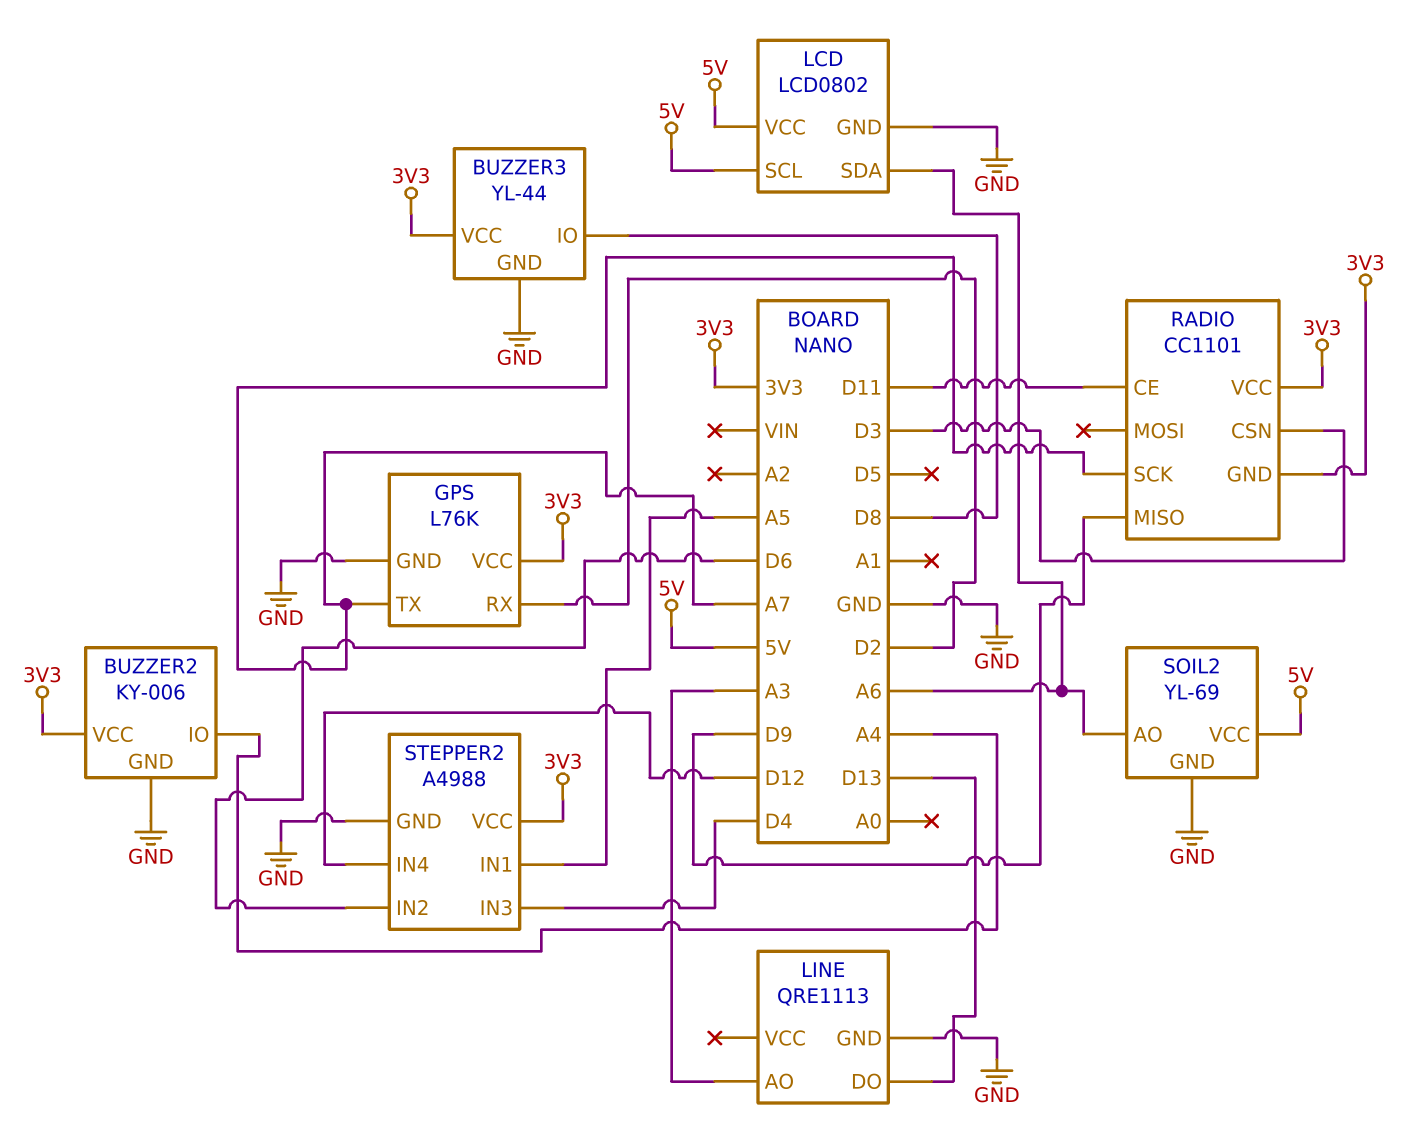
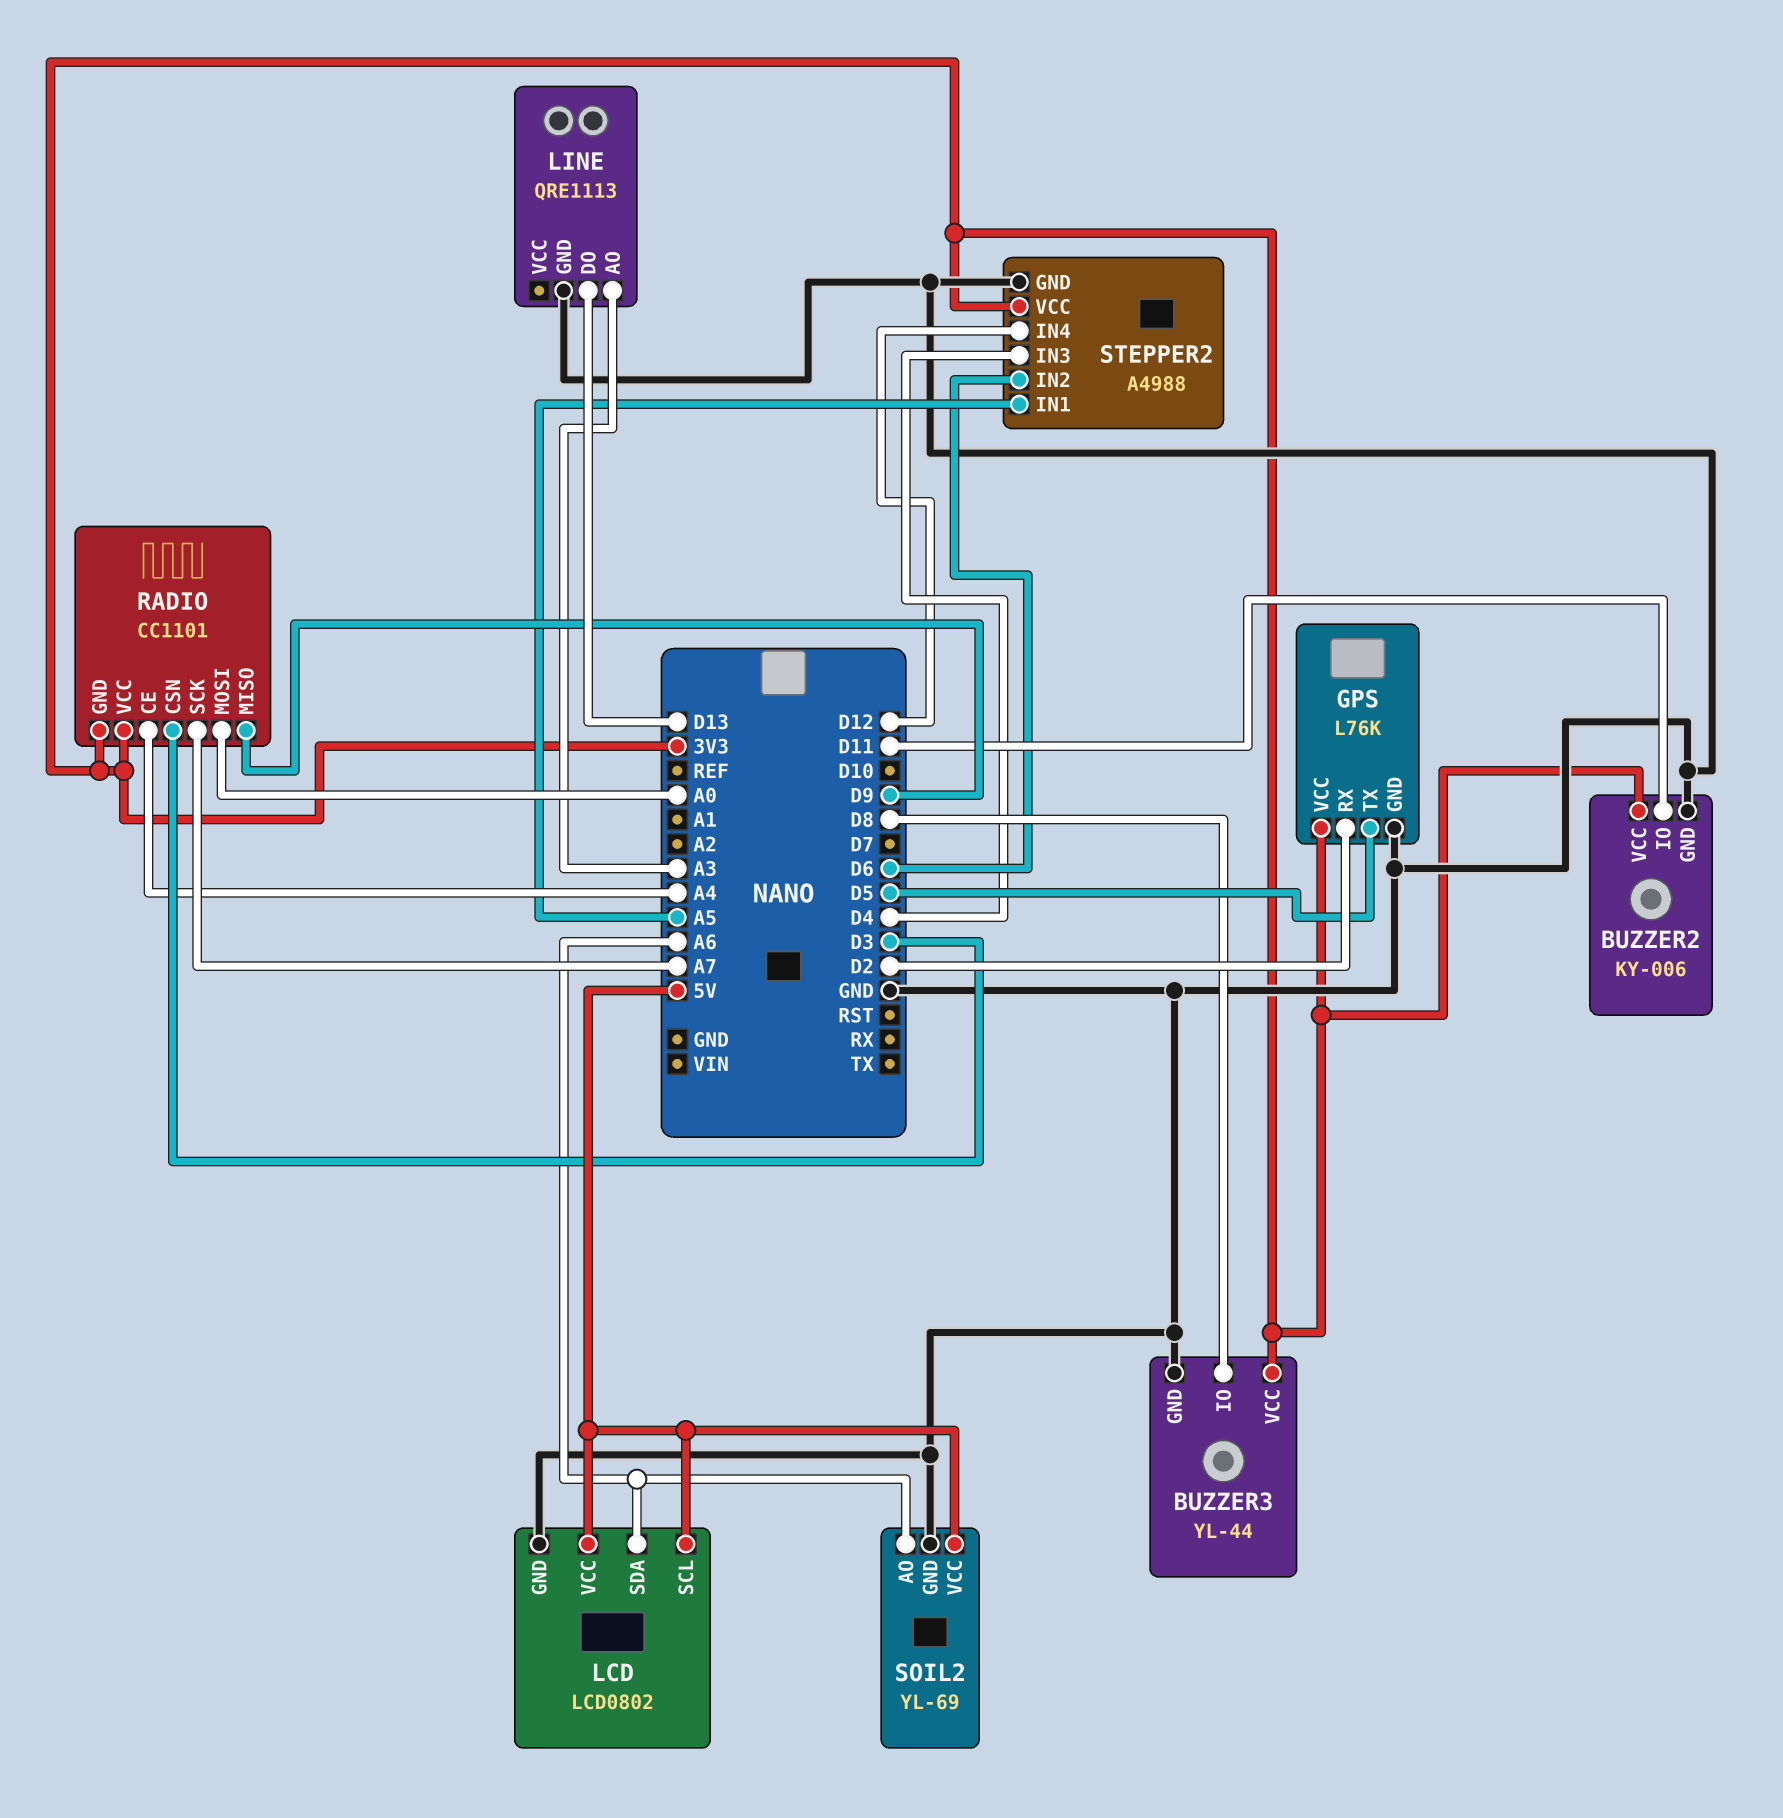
BUZZER2 pin IO: A4 -> D11
GPS pin TX: A7 -> D5
RADIO pin CE: D11 -> A4
RADIO pin MOSI: none -> A0

